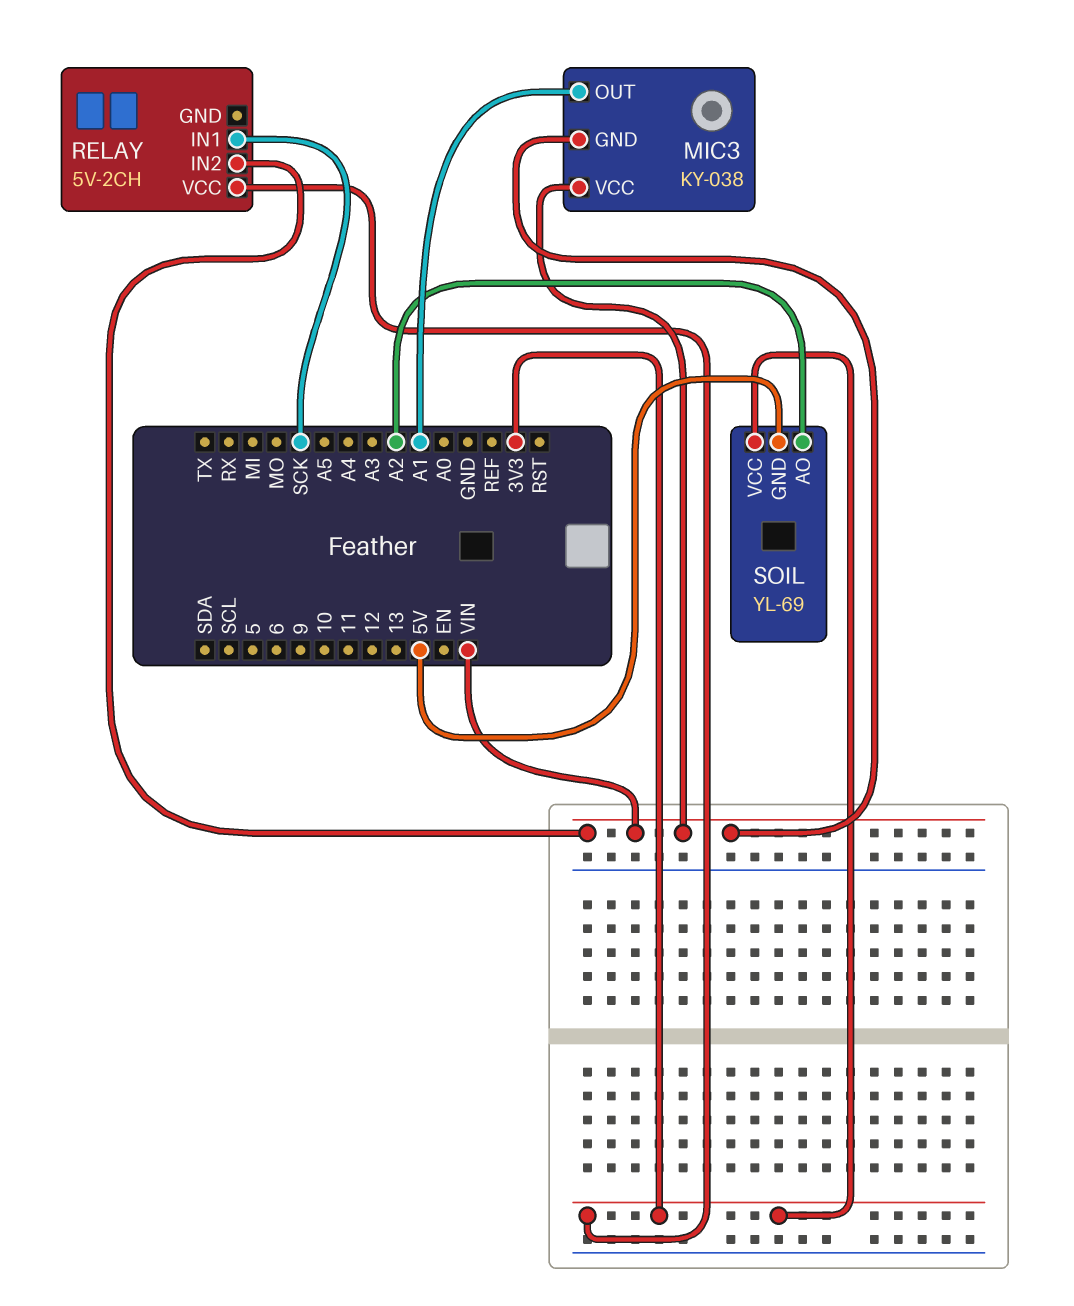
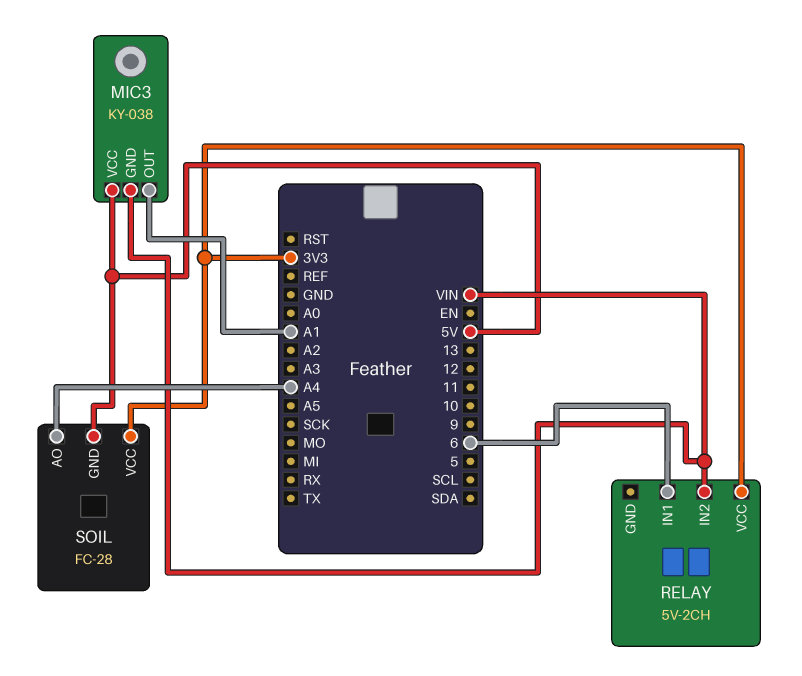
MIC3 pin VCC: VIN -> 5V
RELAY pin IN1: SCK -> 6
SOIL: YL-69 -> FC-28
SOIL pin AO: A2 -> A4

